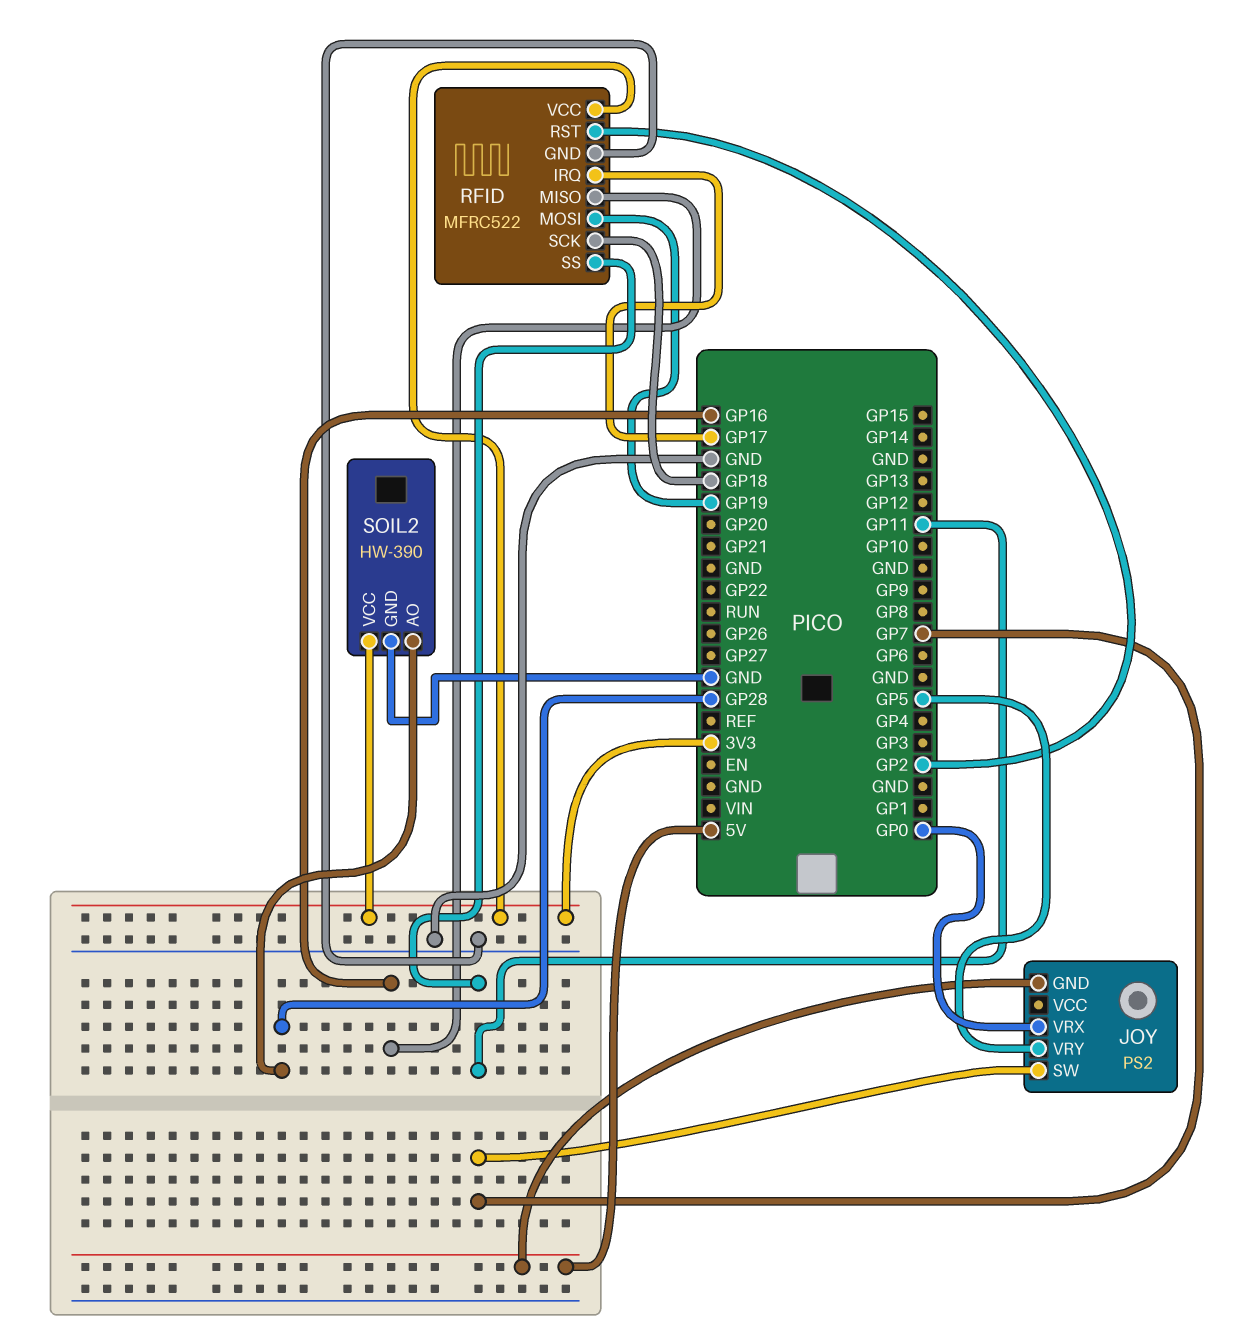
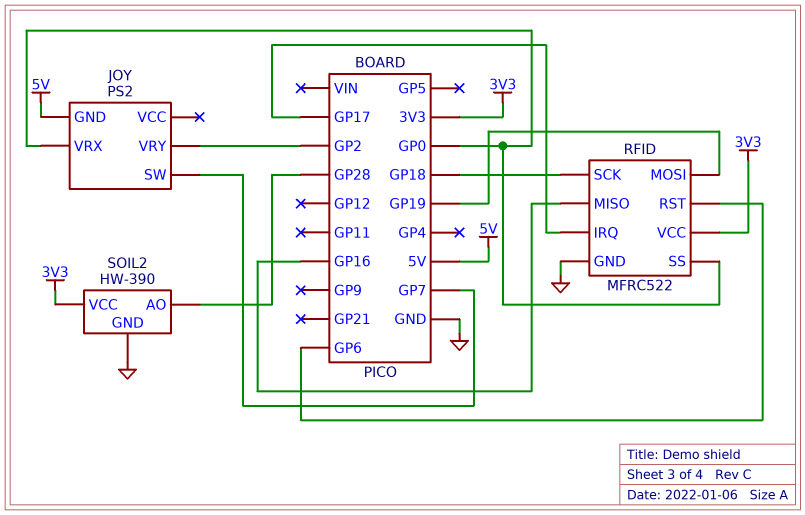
JOY pin VRY: GP5 -> GP2
RFID pin RST: GP2 -> GP6
RFID pin SS: GP11 -> GP0

